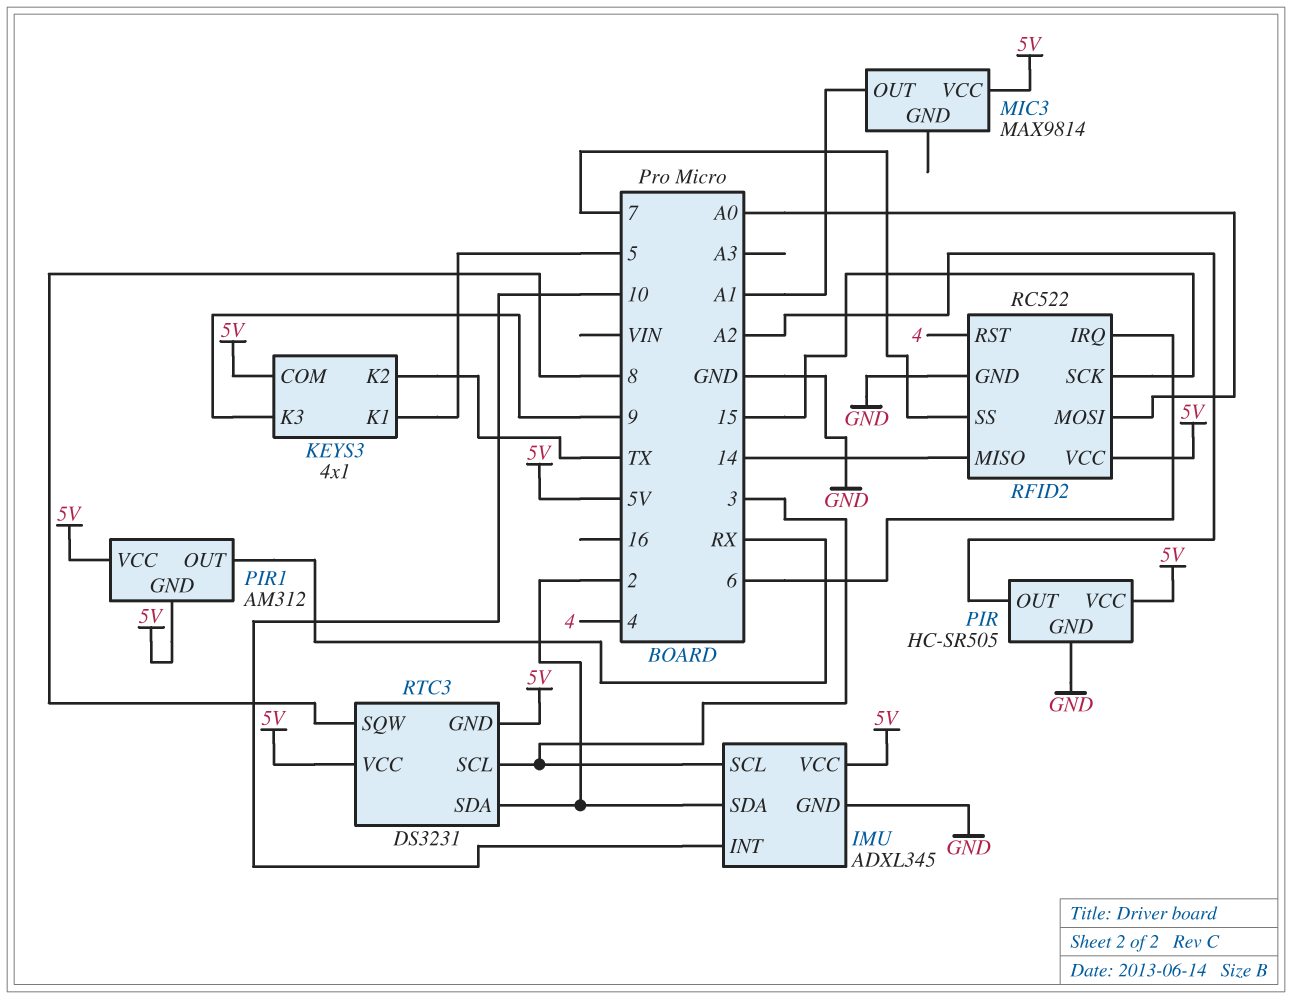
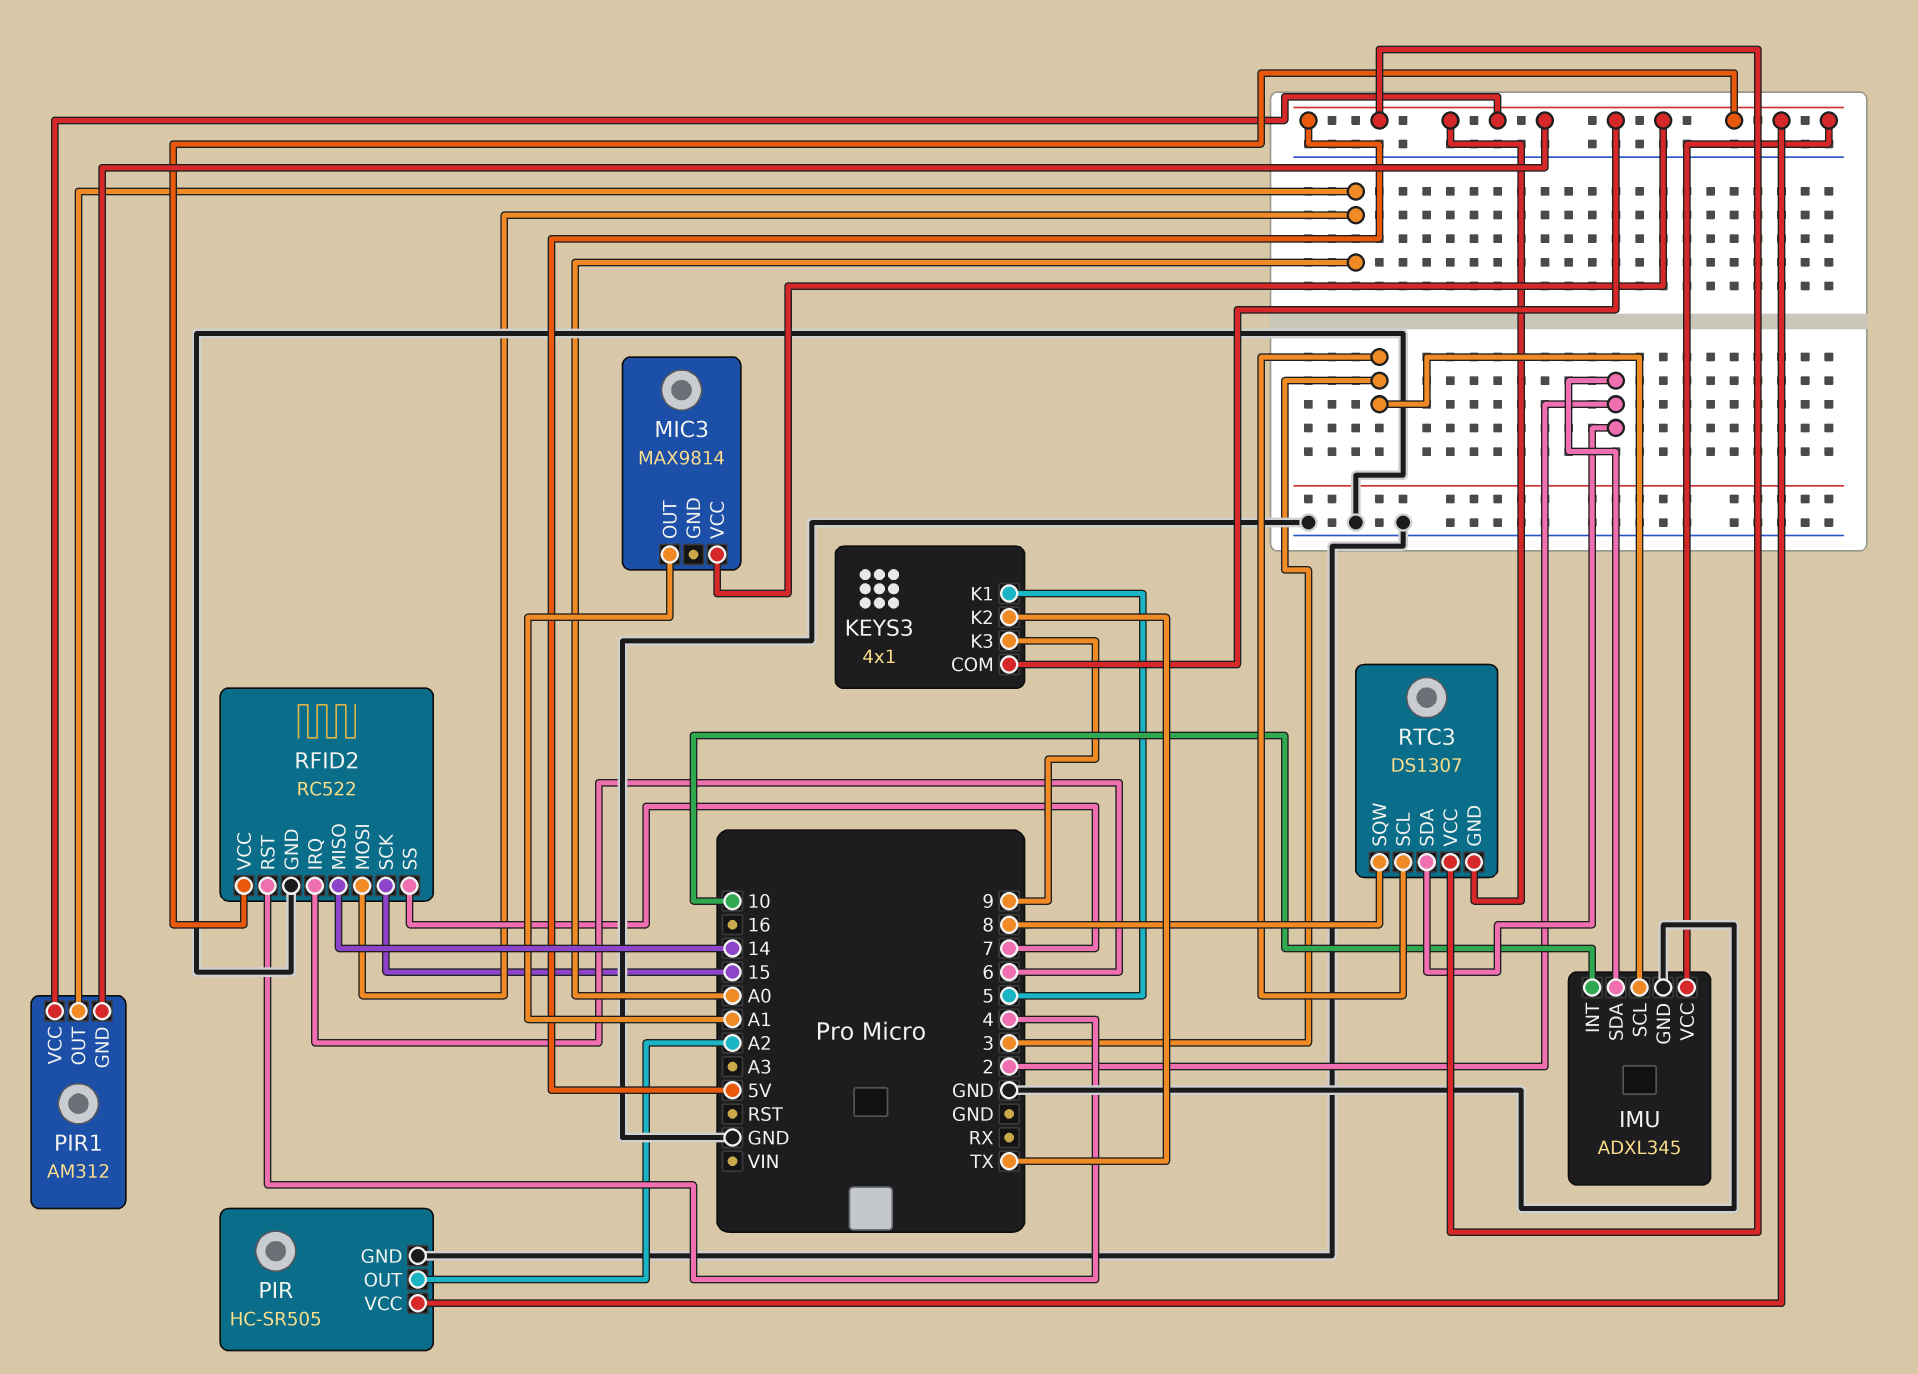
PIR1 pin OUT: RX -> A0
RTC3: DS3231 -> DS1307

